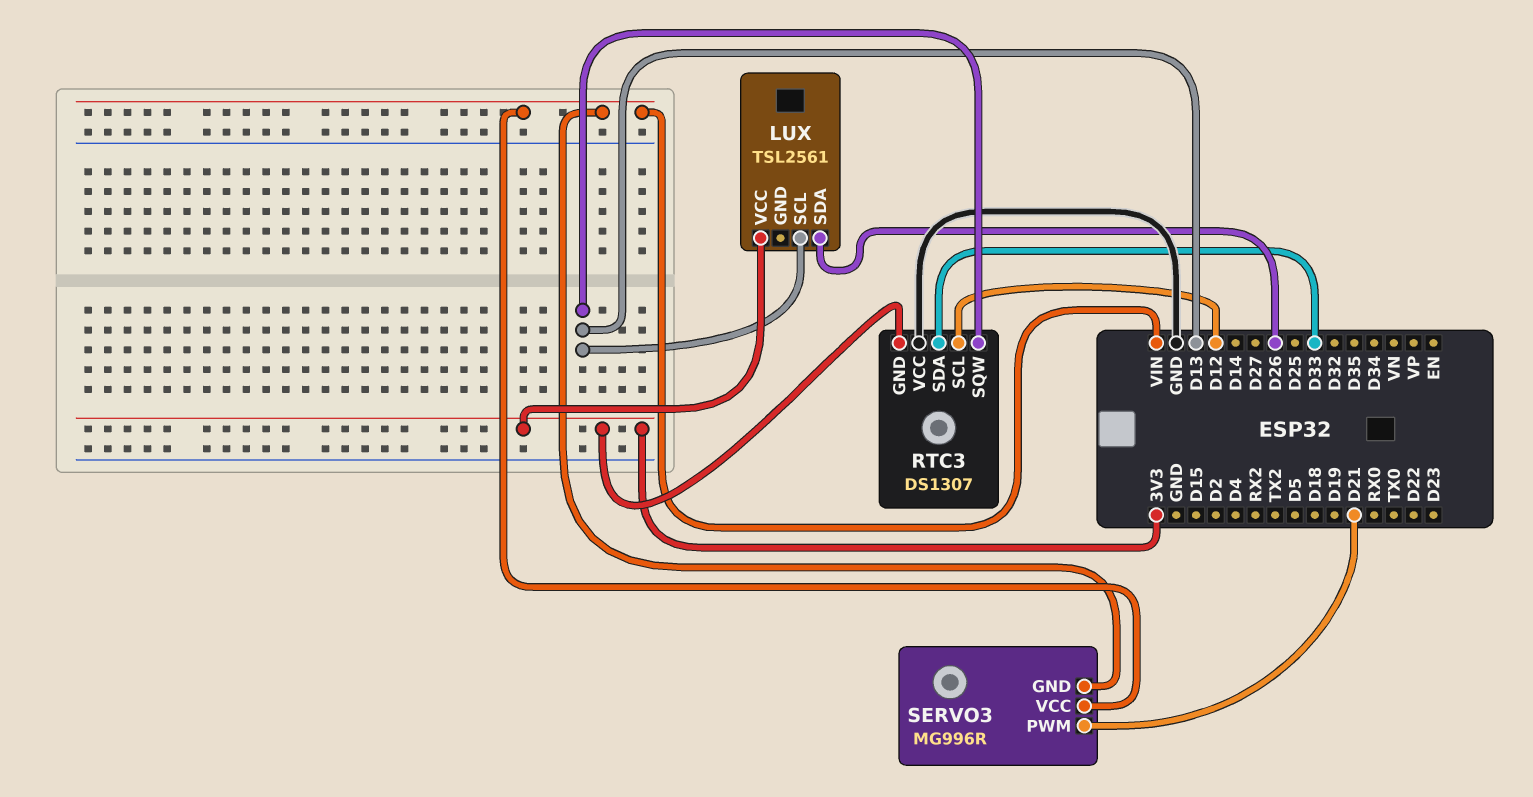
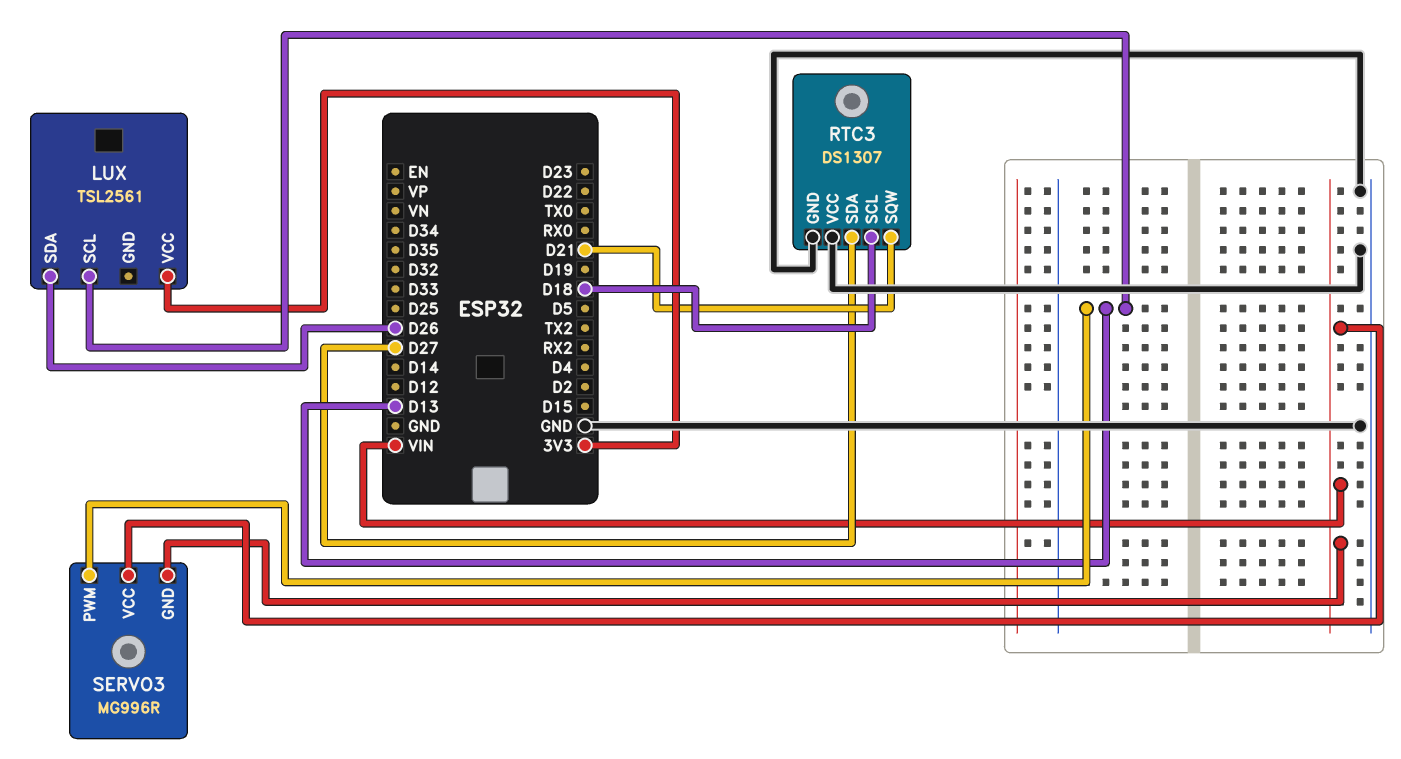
RTC3 pin GND: 3V3 -> GND
RTC3 pin SCL: D12 -> D18
RTC3 pin SDA: D33 -> D27
RTC3 pin SQW: D13 -> D21
SERVO3 pin PWM: D21 -> D13

